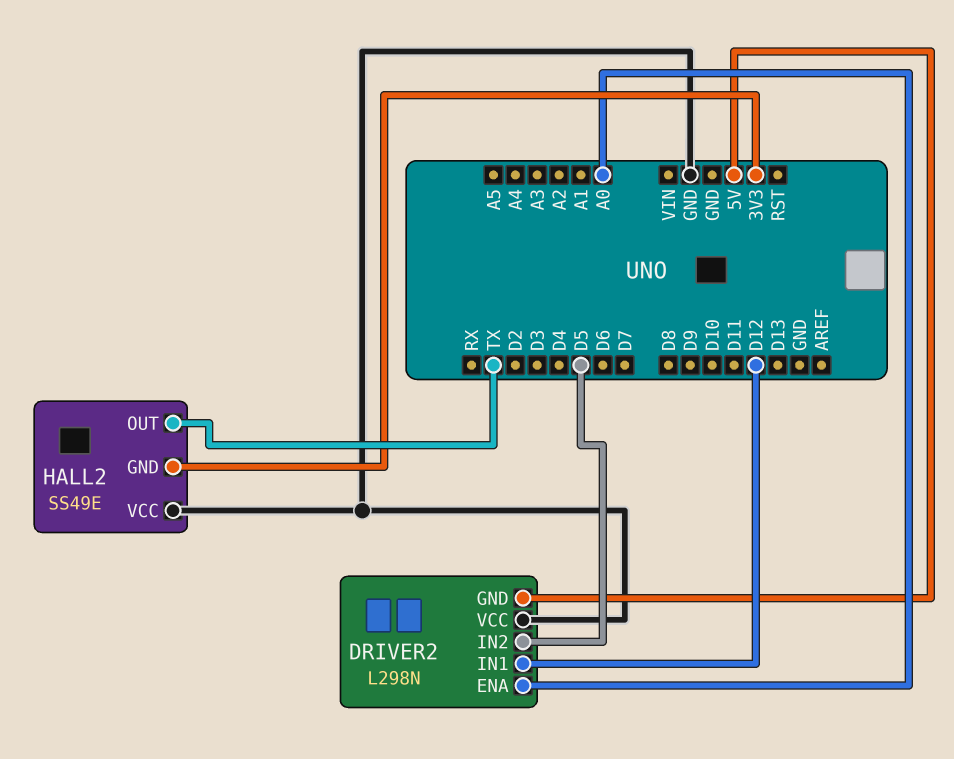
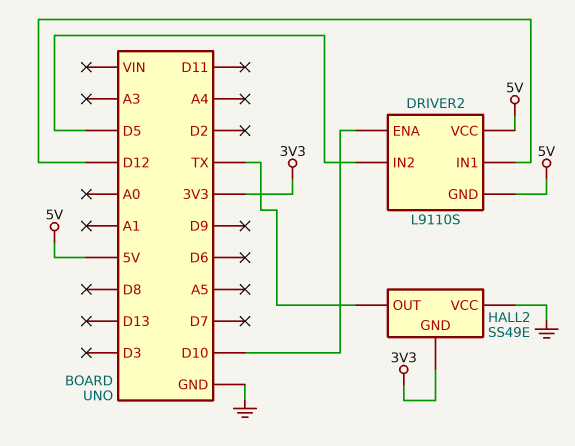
DRIVER2: L298N -> L9110S
DRIVER2 pin ENA: A0 -> D10
DRIVER2 pin VCC: GND -> 5V

